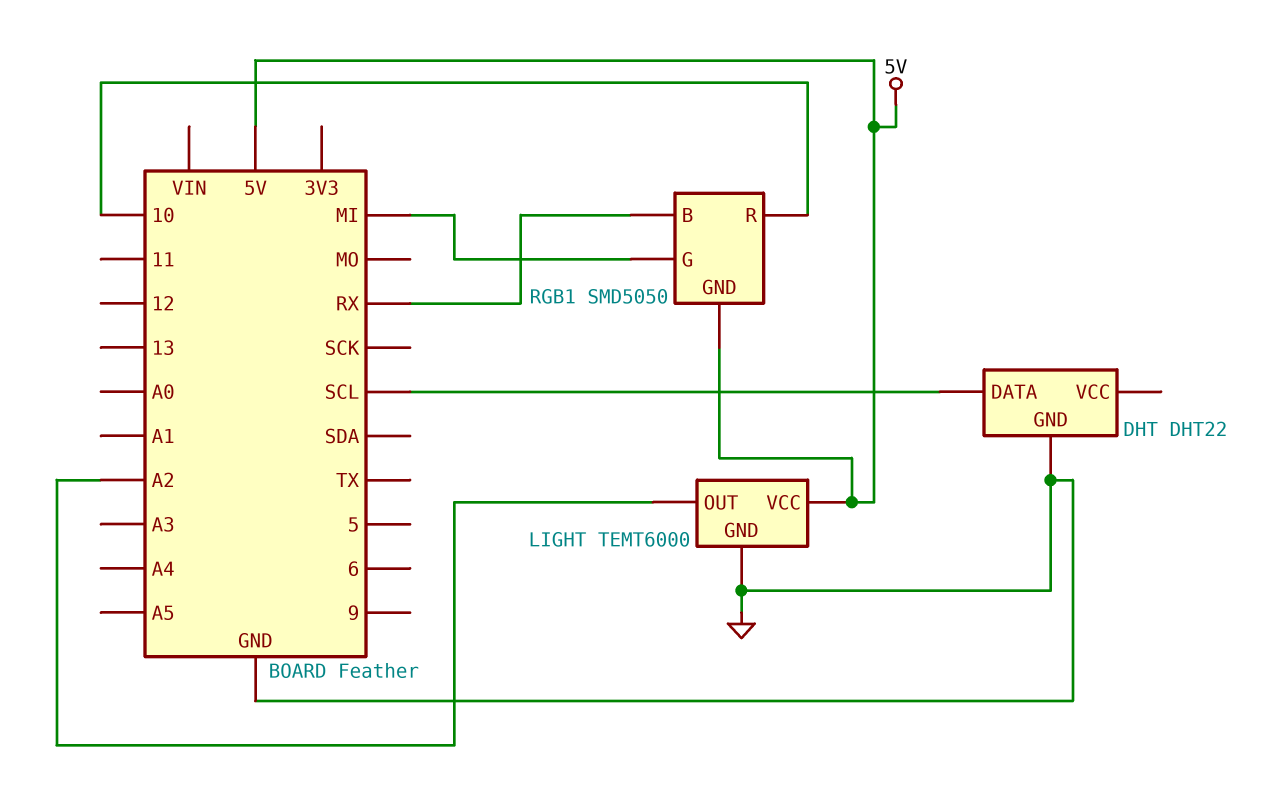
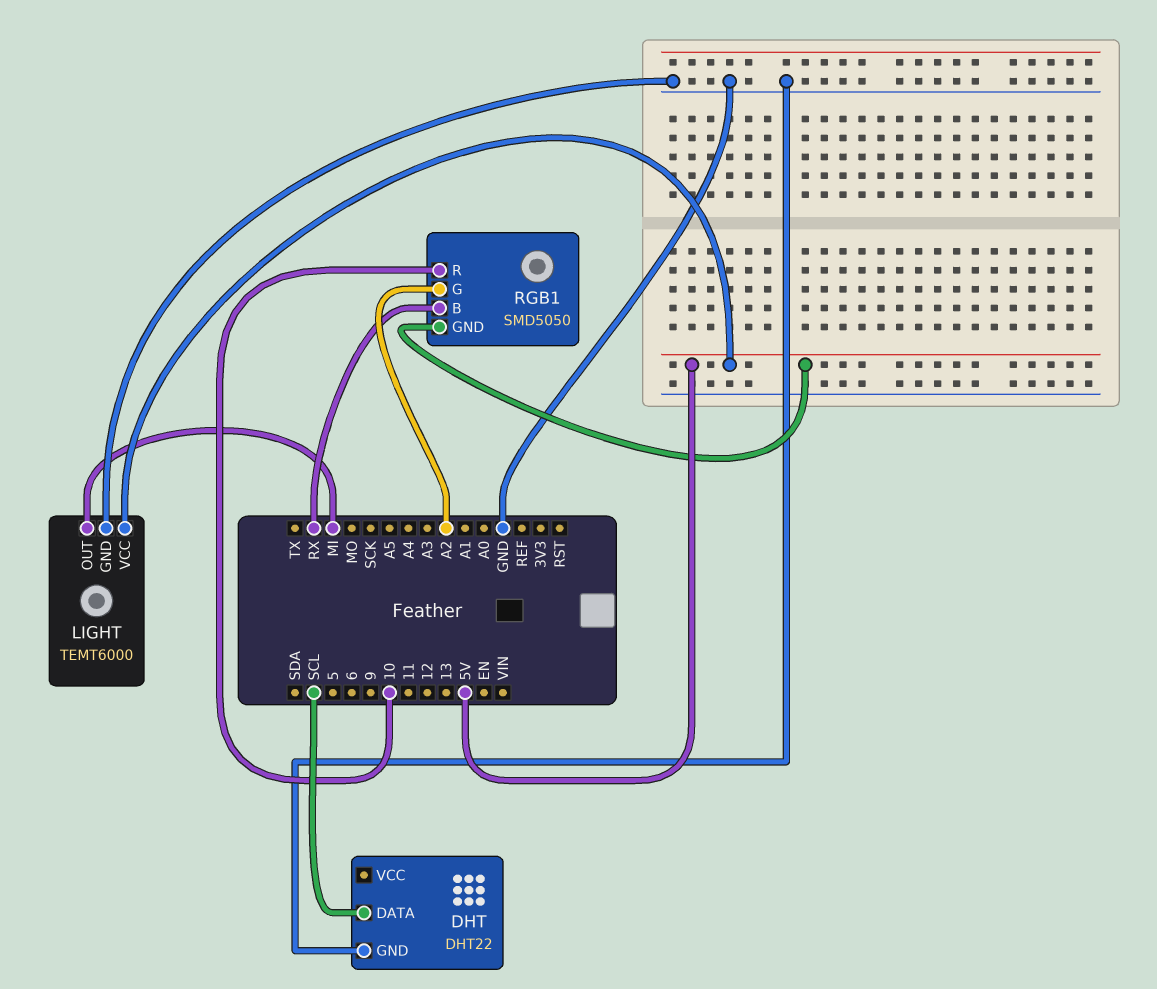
LIGHT pin OUT: A2 -> MI
RGB1 pin G: MI -> A2

